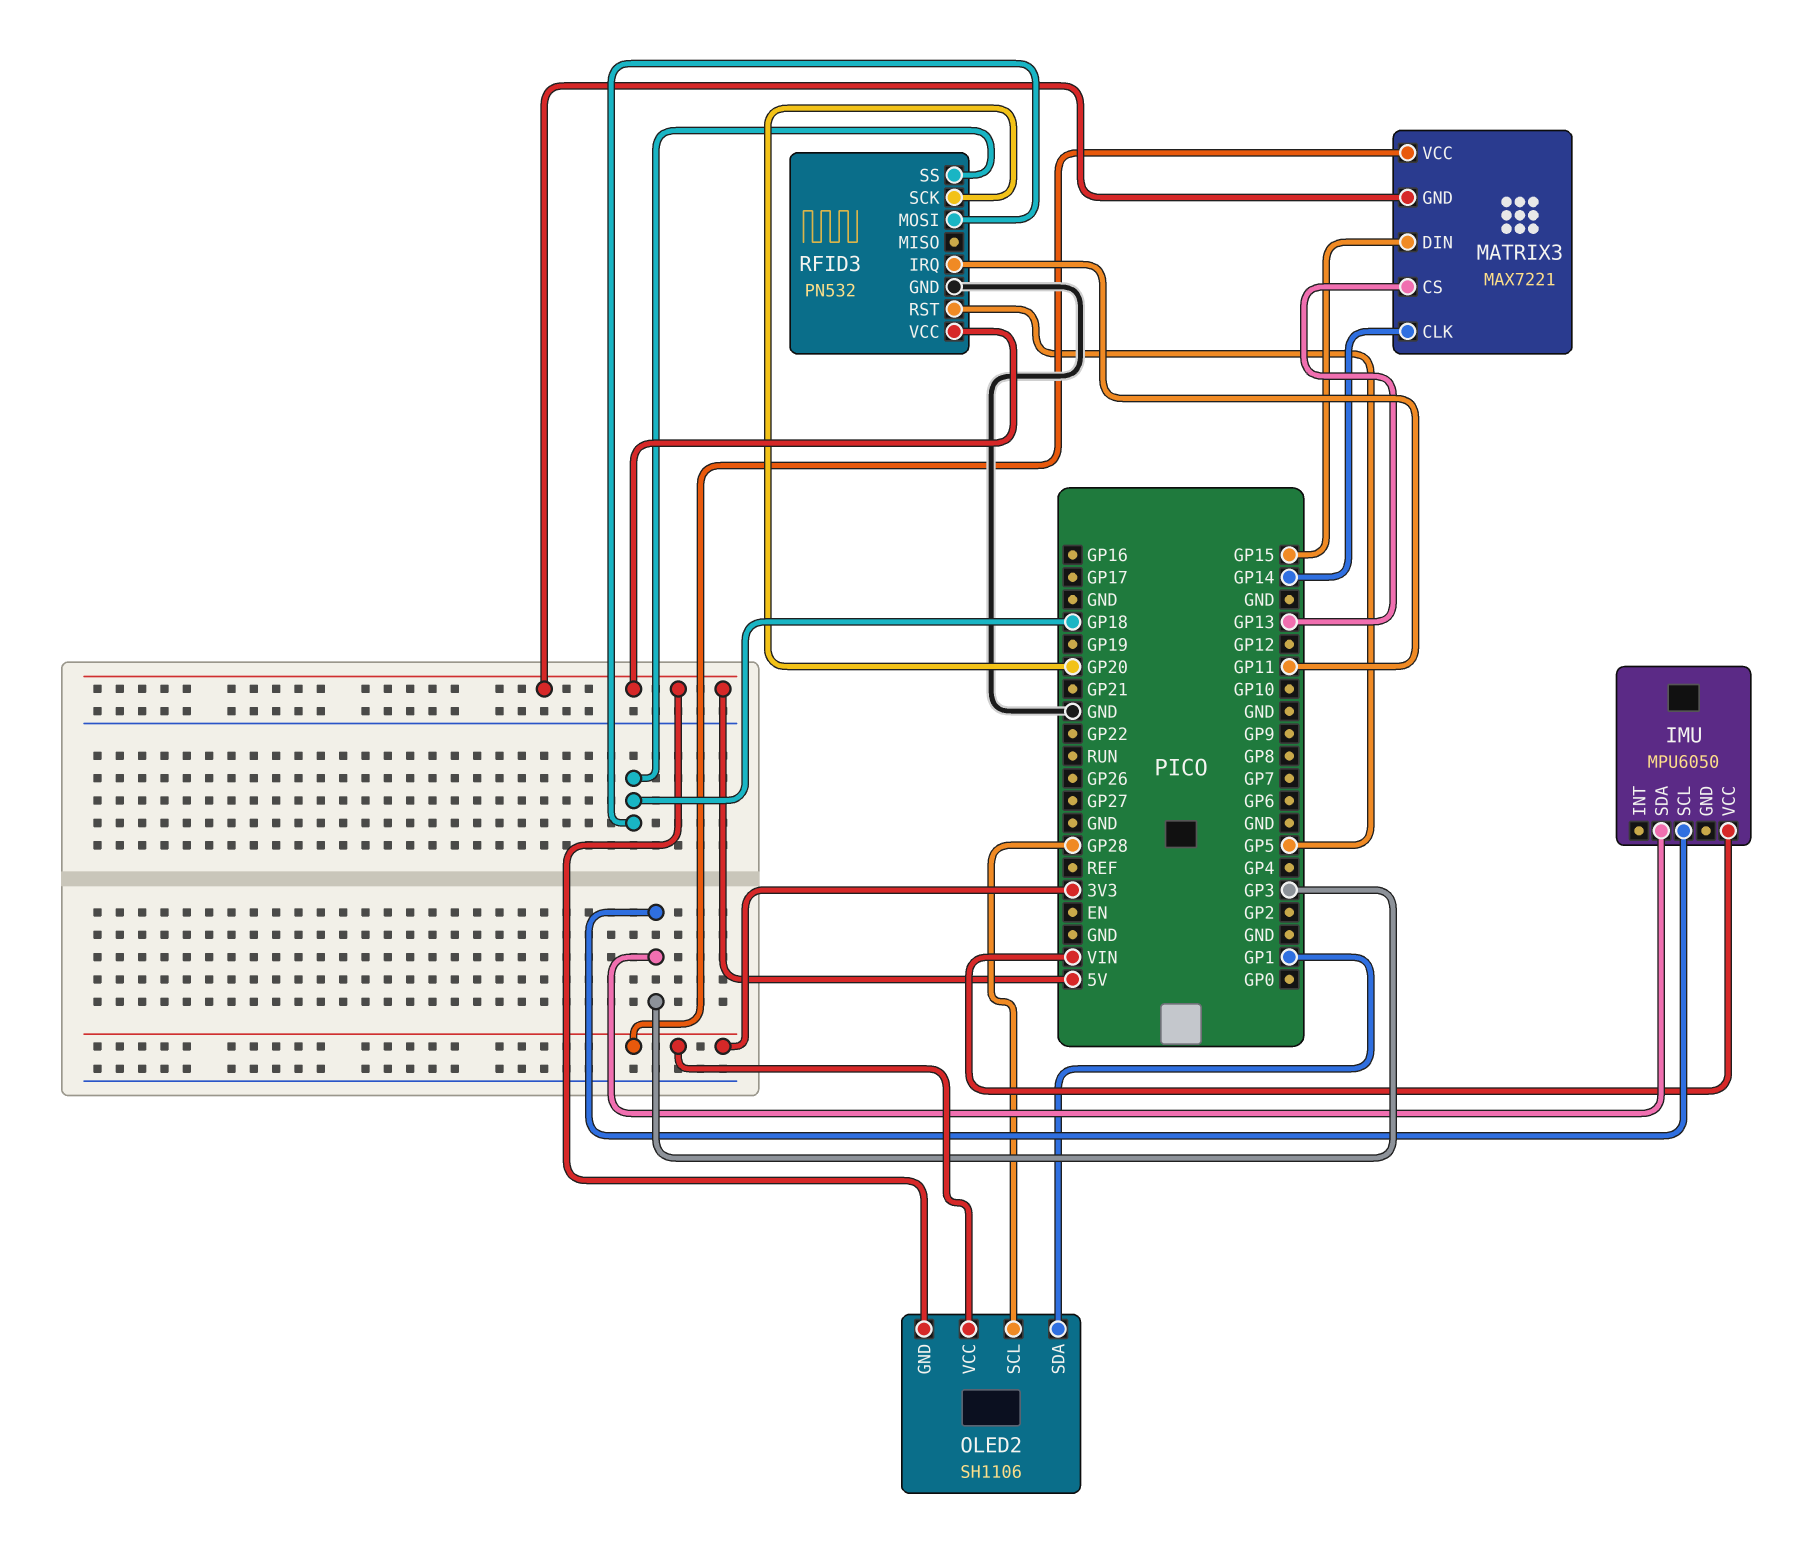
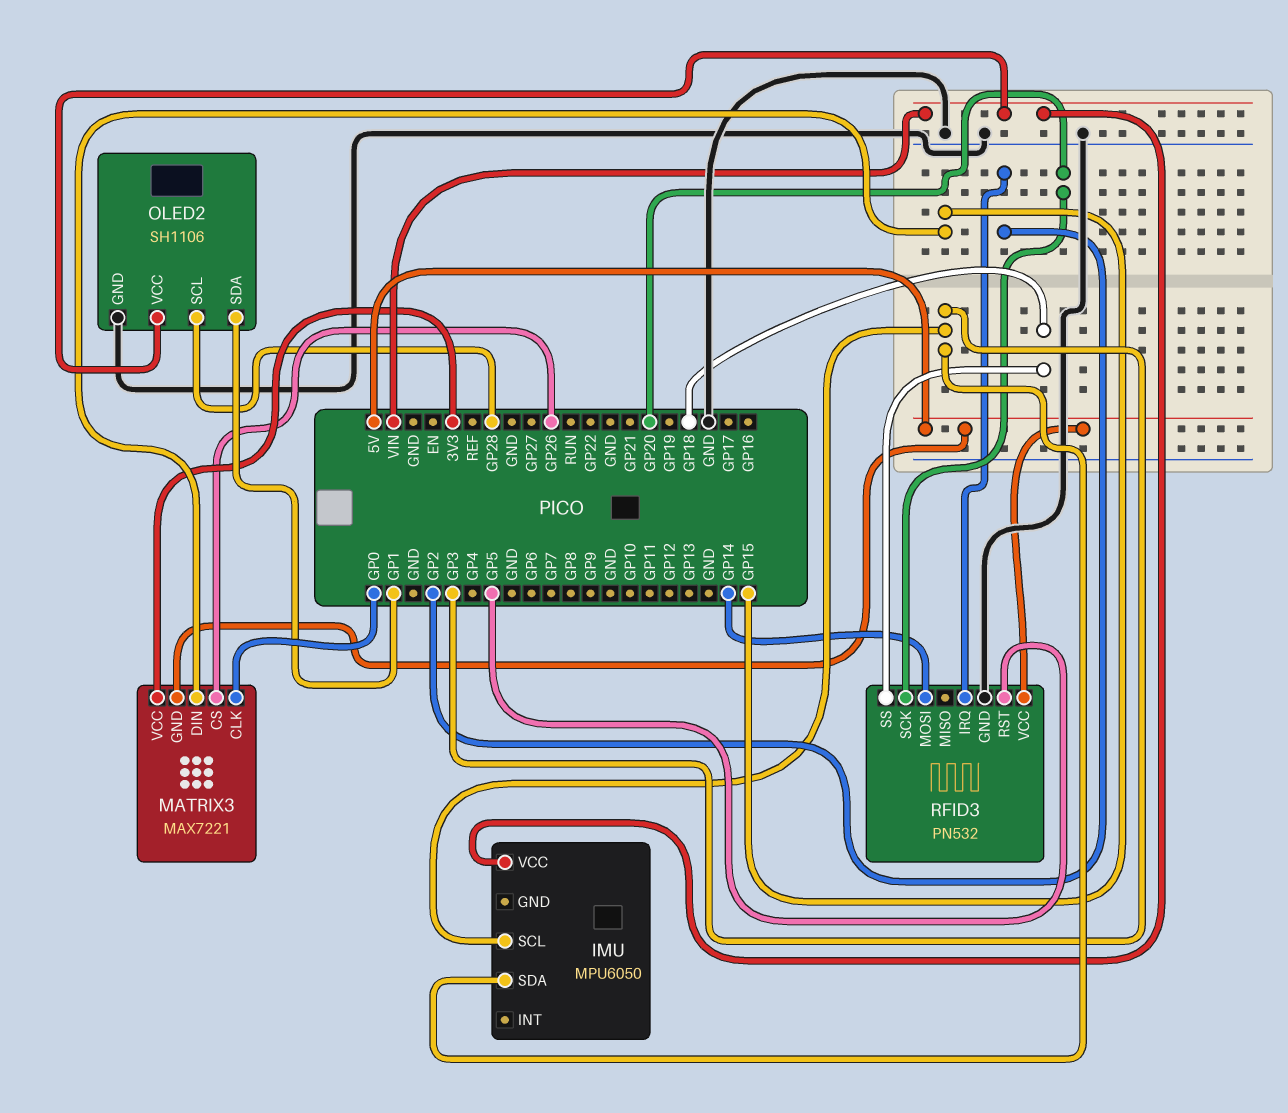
MATRIX3 pin CLK: GP14 -> GP0
MATRIX3 pin CS: GP13 -> GP26
OLED2 pin GND: 5V -> GND
OLED2 pin VCC: 3V3 -> VIN
RFID3 pin IRQ: GP11 -> GP2
RFID3 pin MOSI: GP18 -> GP14

